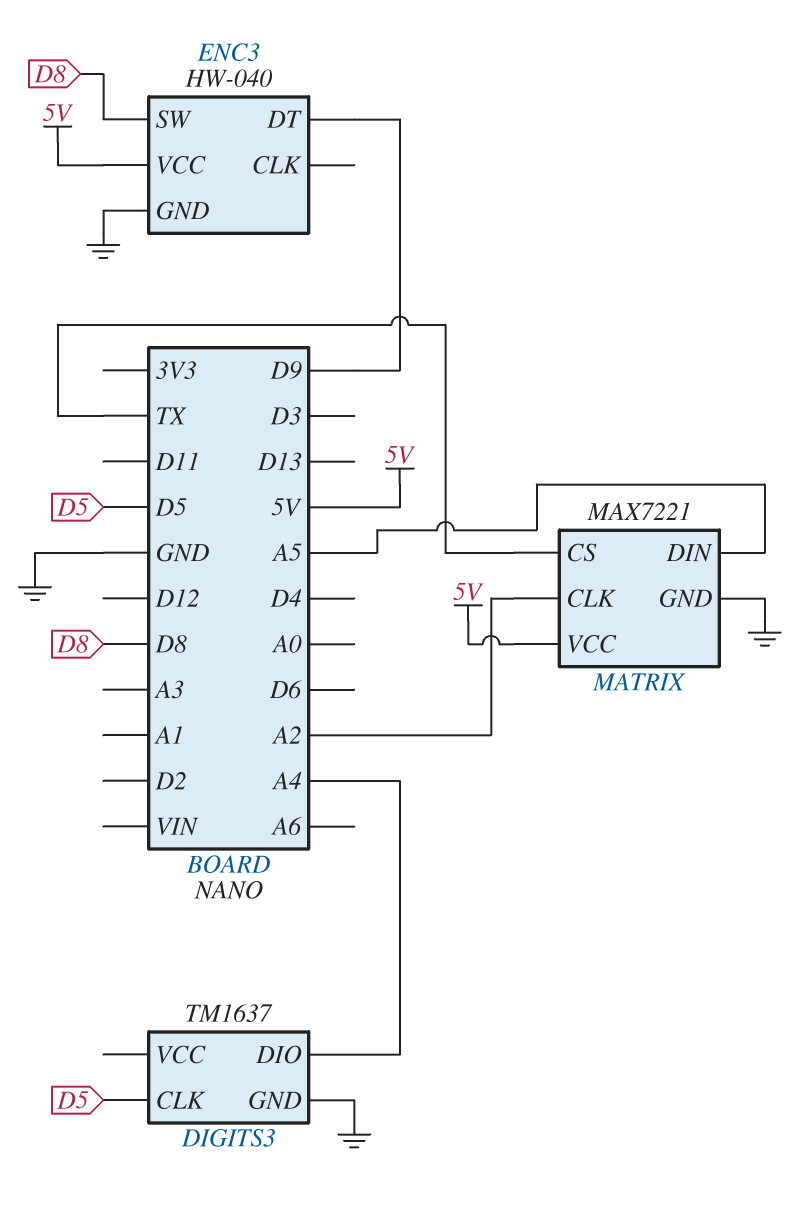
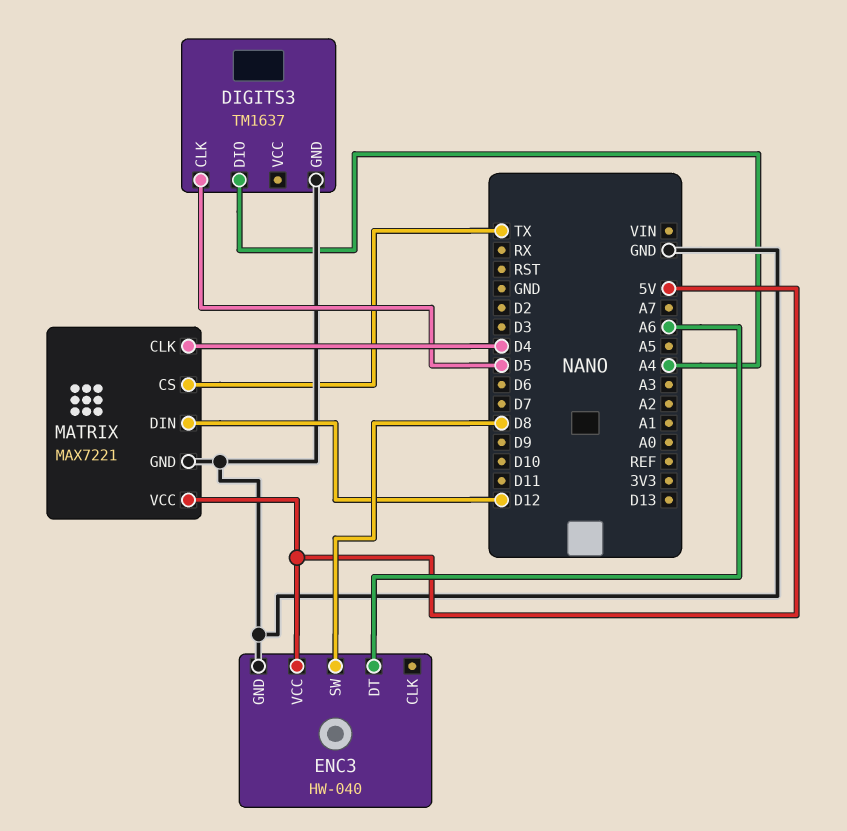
ENC3 pin DT: D9 -> A6
MATRIX pin CLK: A2 -> D4
MATRIX pin DIN: A5 -> D12

